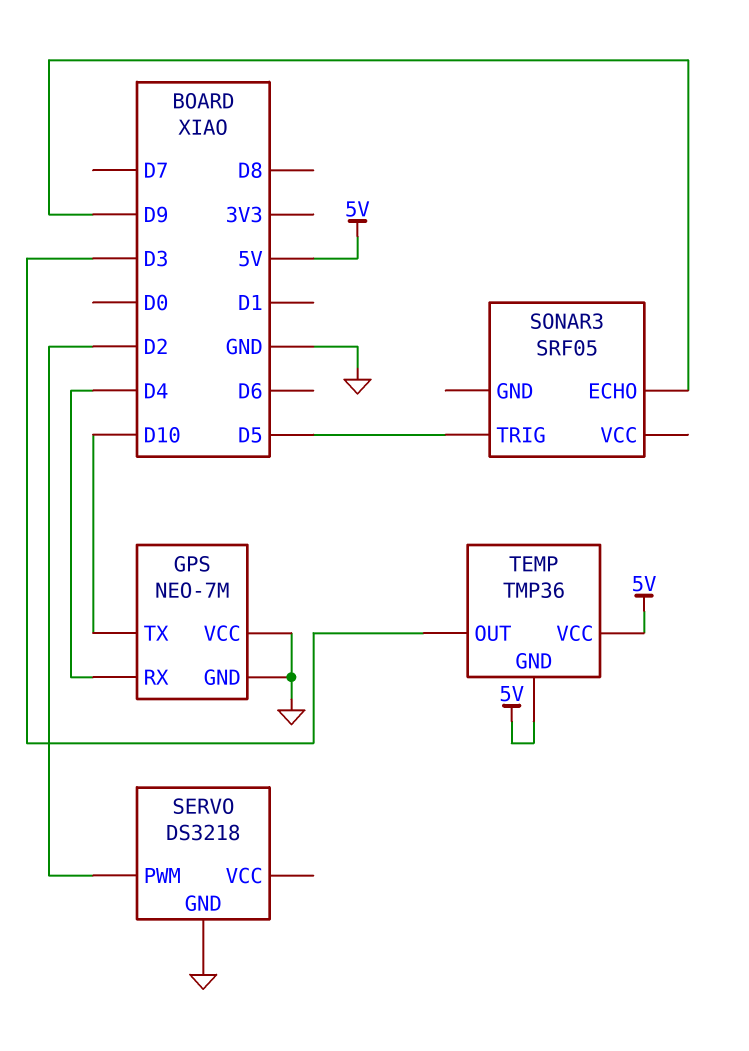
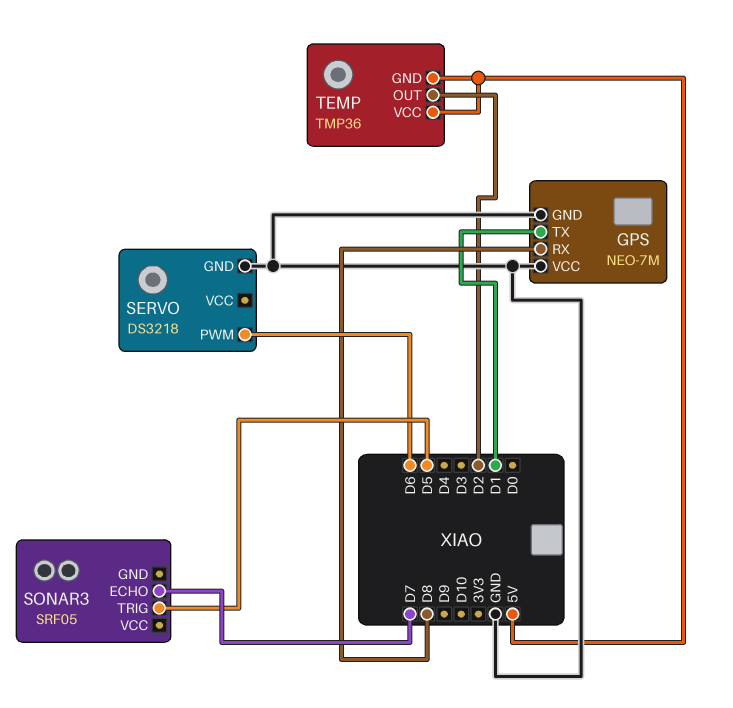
GPS pin RX: D4 -> D8
GPS pin TX: D10 -> D1
SERVO pin PWM: D2 -> D6
SONAR3 pin ECHO: D9 -> D7
TEMP pin OUT: D3 -> D2

